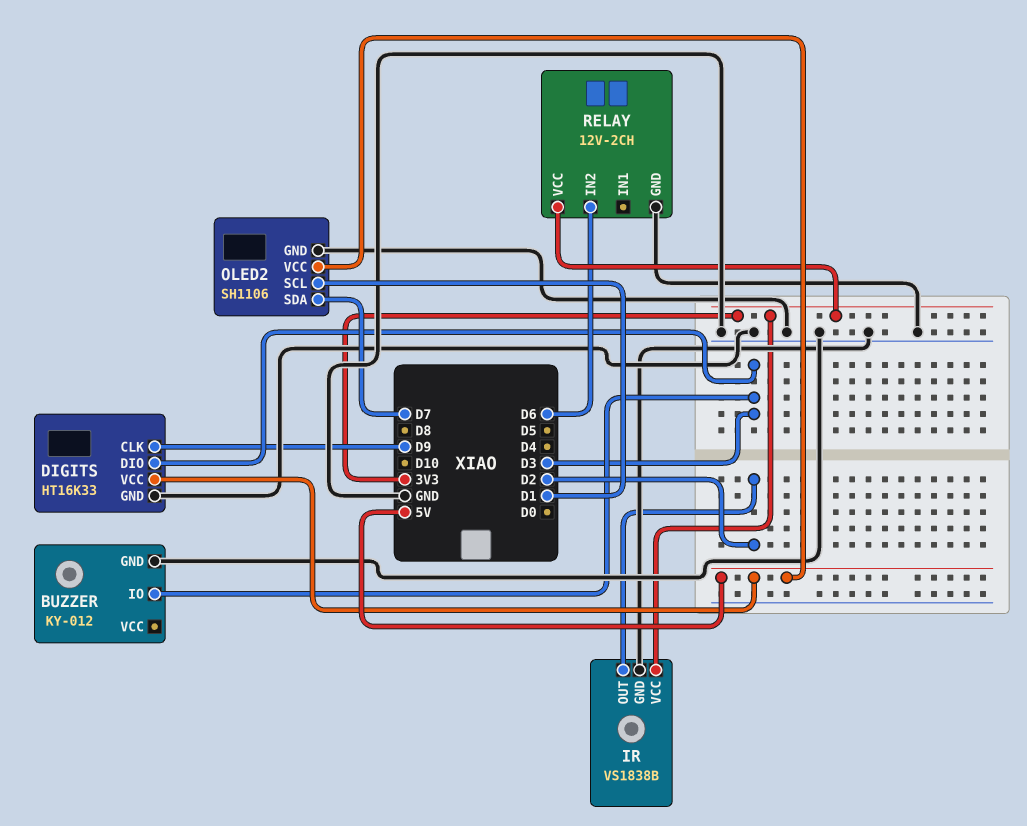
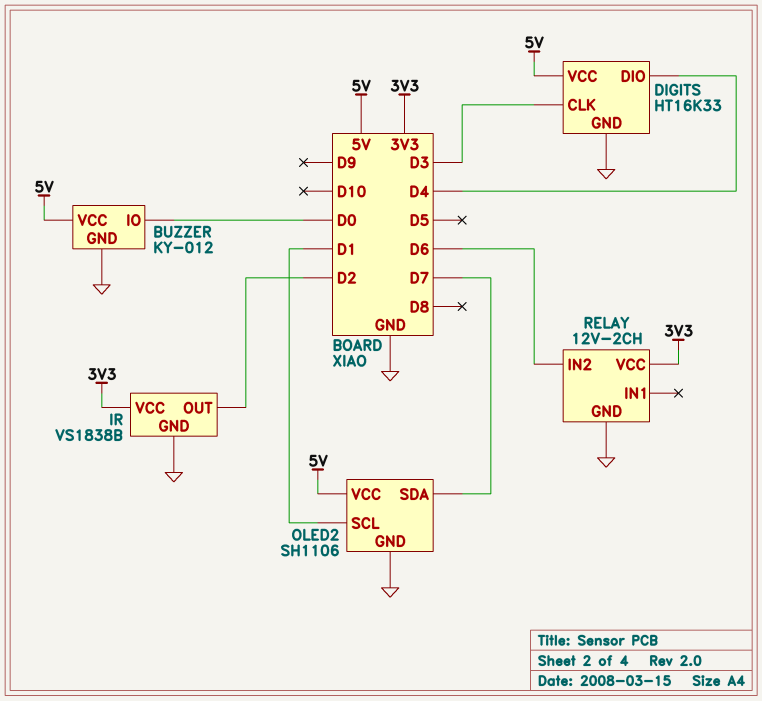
BUZZER pin IO: D3 -> D0
BUZZER pin VCC: none -> 5V
DIGITS pin CLK: D9 -> D3
DIGITS pin DIO: D3 -> D4

